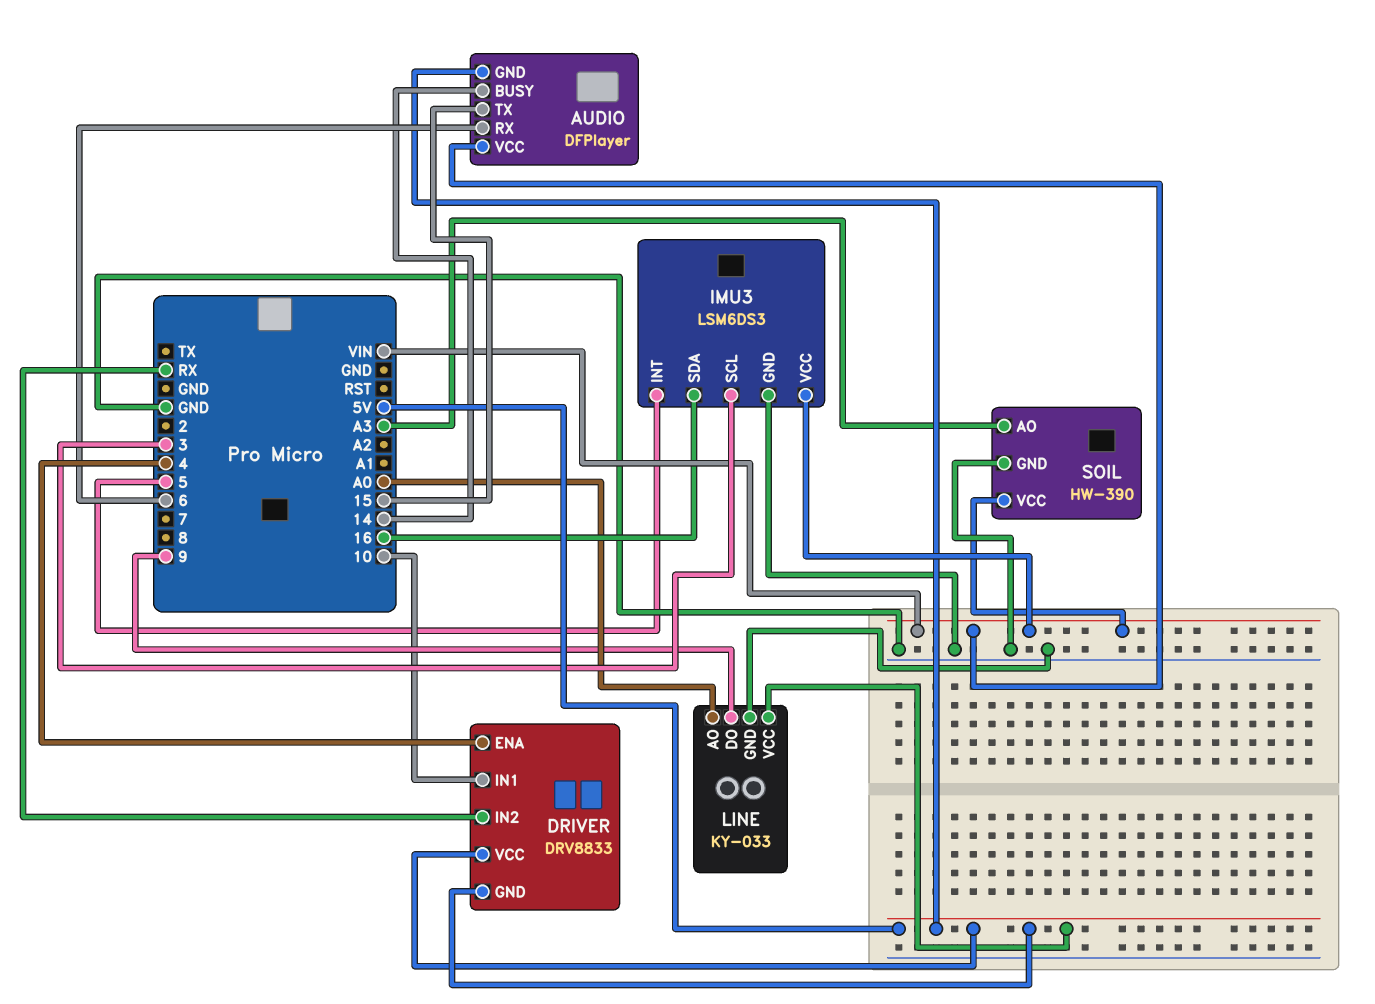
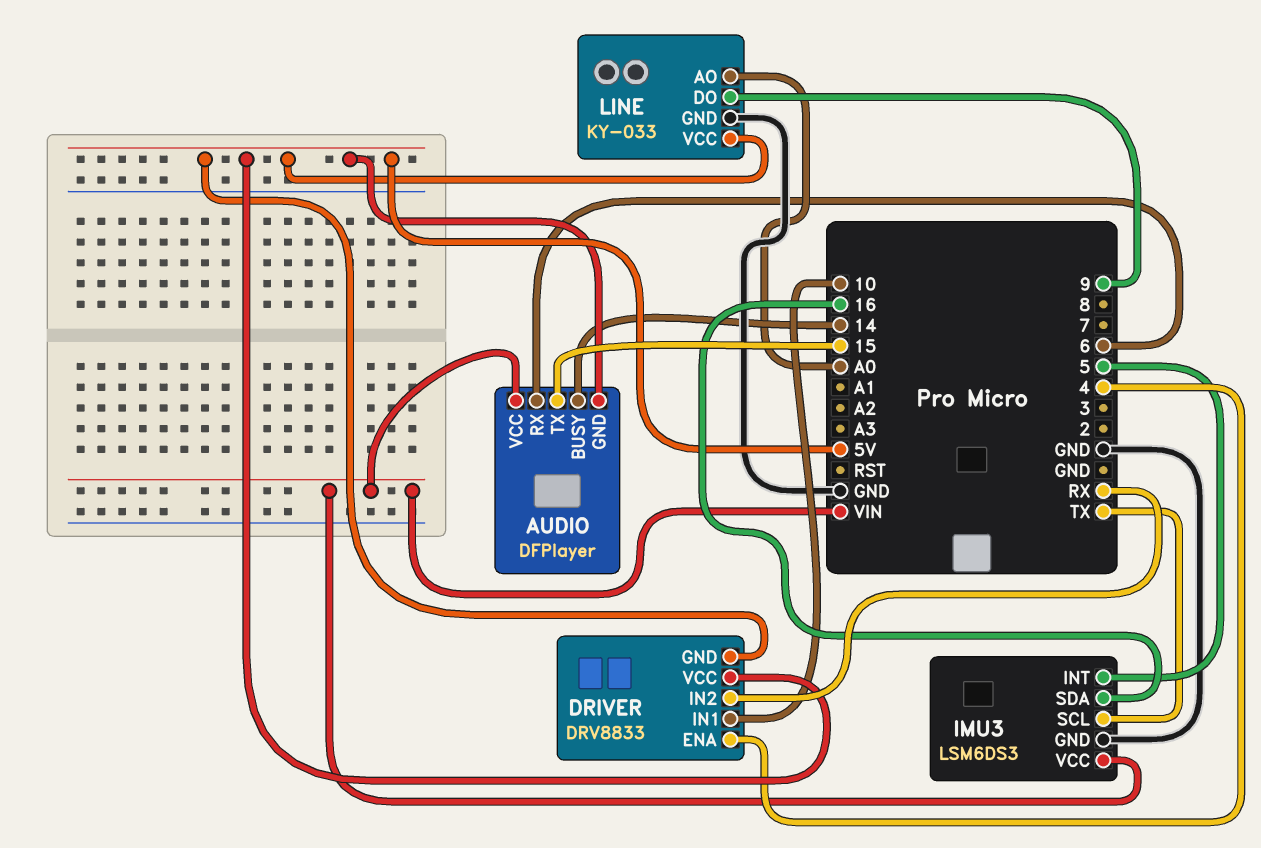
IMU3 pin SCL: 3 -> TX
SOIL: HW-390 -> none
SOIL pin AO: A3 -> none
SOIL pin GND: GND -> none
SOIL pin VCC: VIN -> none

